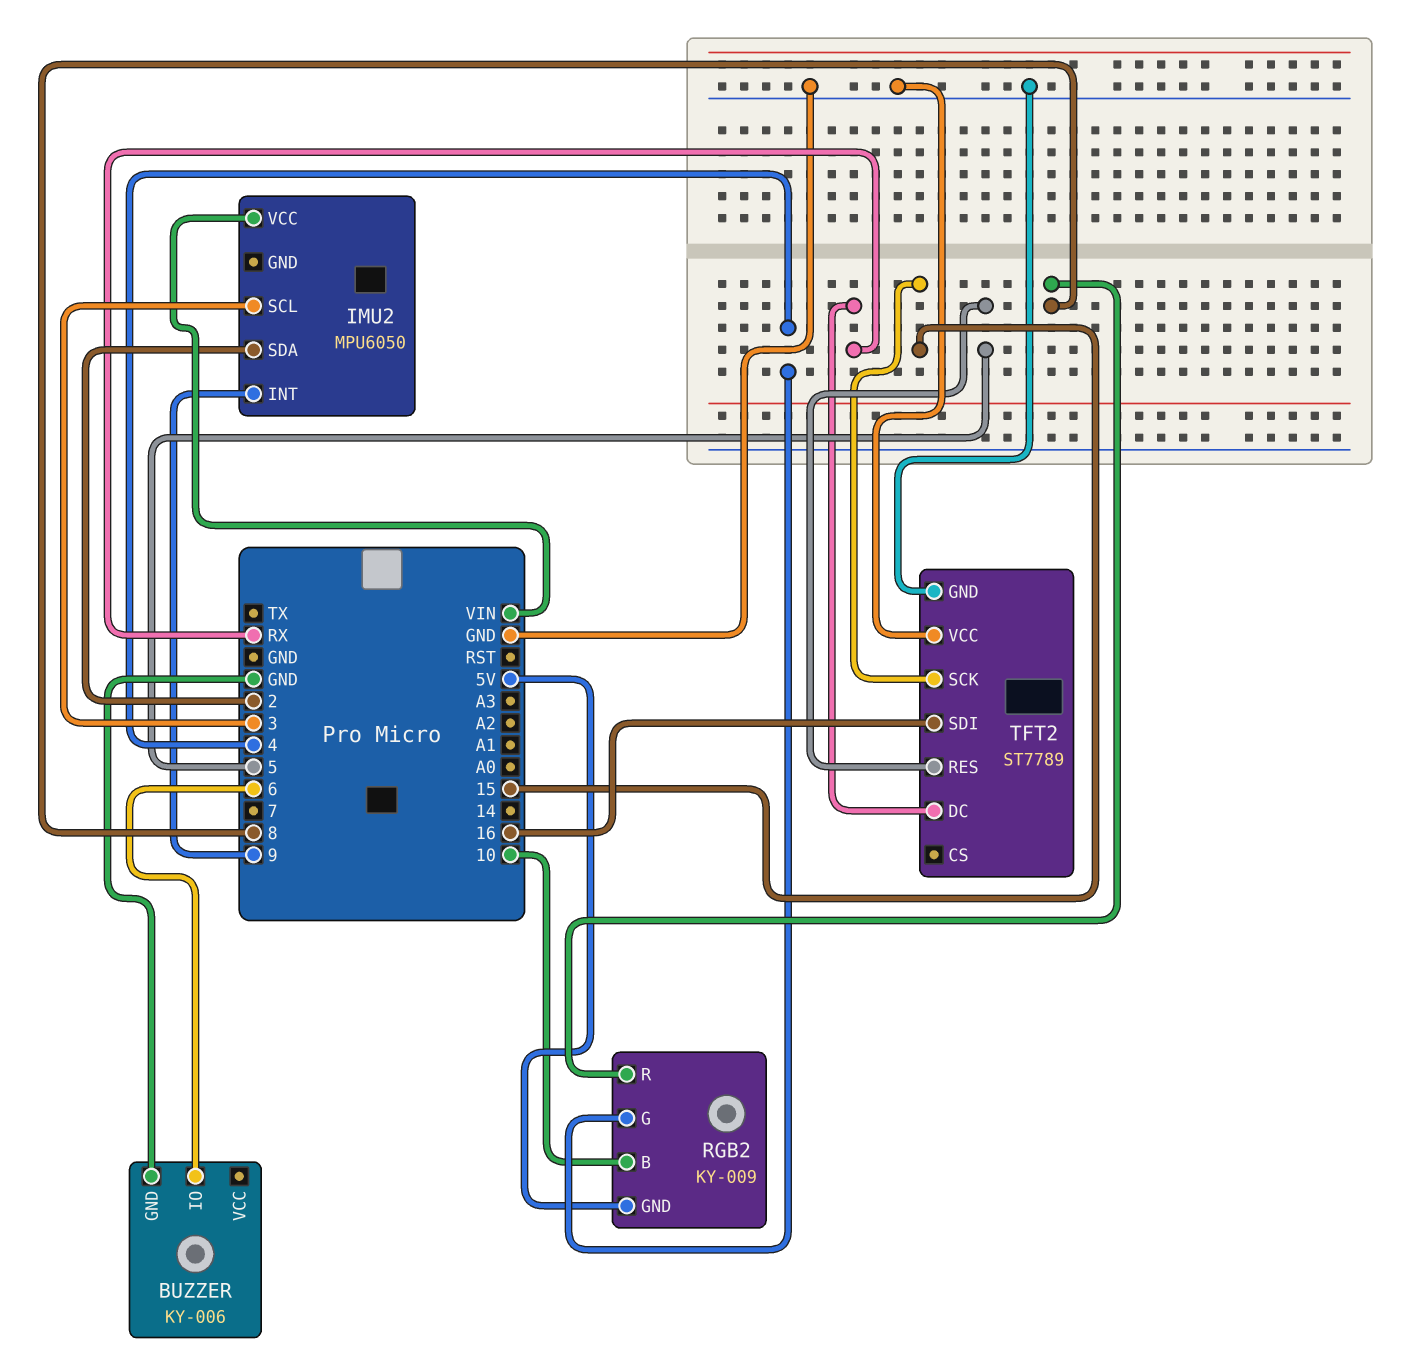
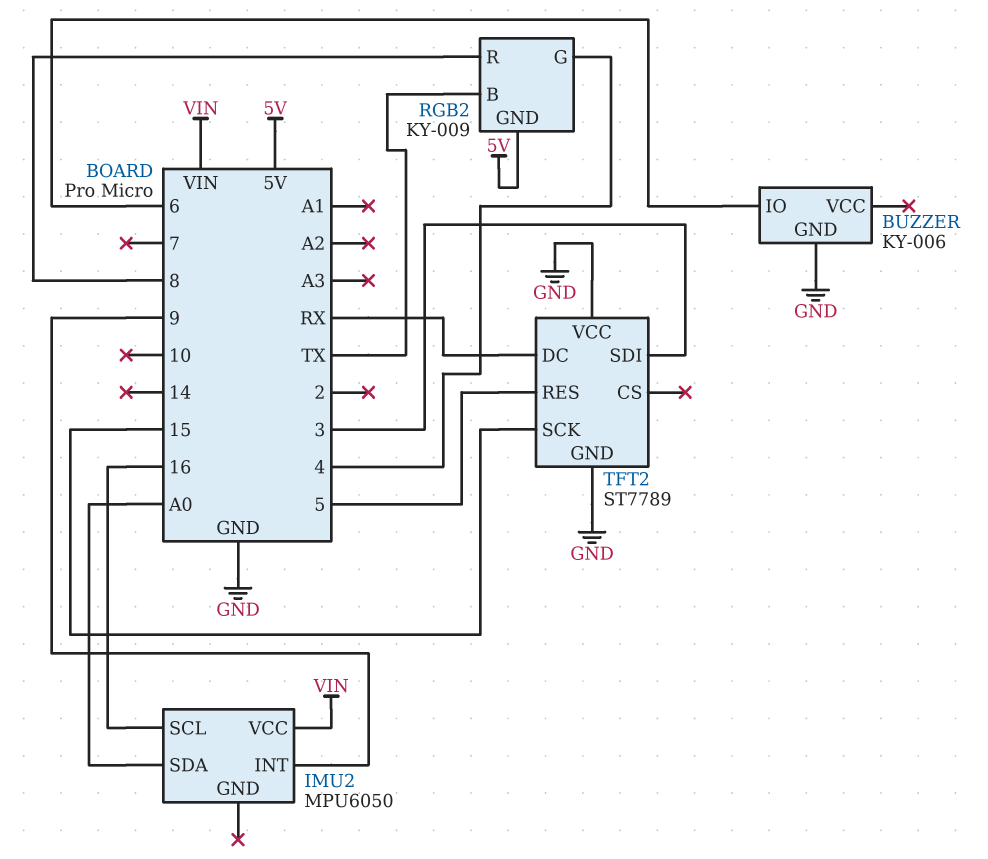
IMU2 pin SCL: 3 -> 16
IMU2 pin SDA: 2 -> A0
RGB2 pin B: 10 -> TX
TFT2 pin SDI: 16 -> 3

